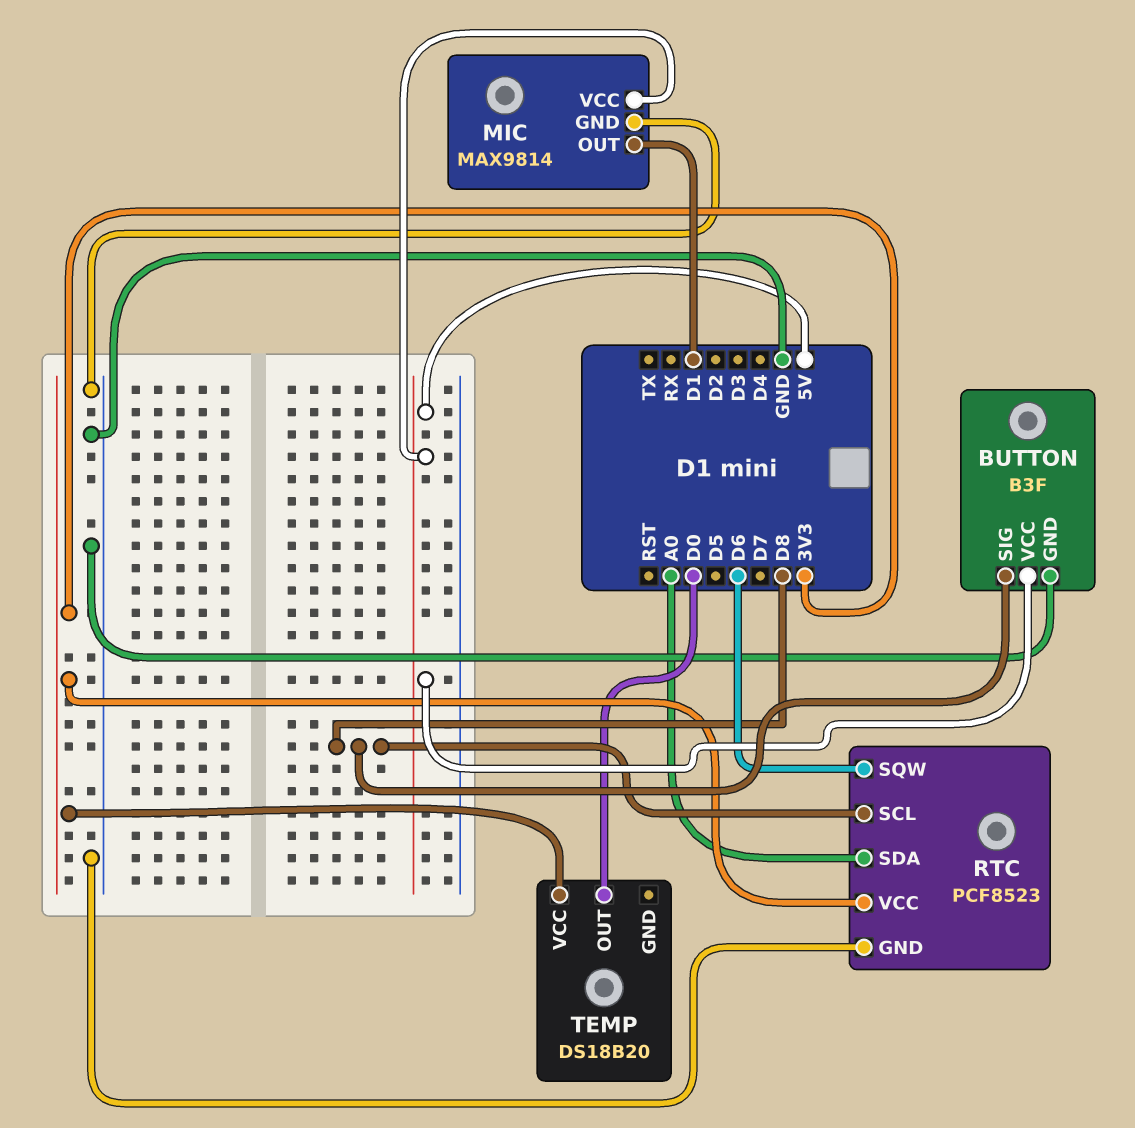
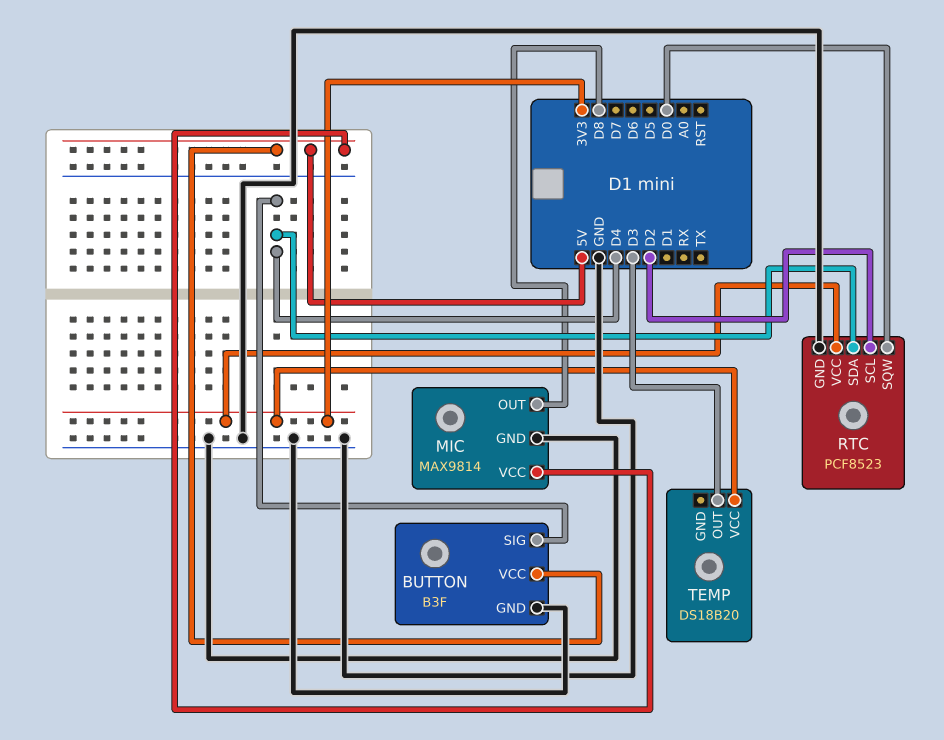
BUTTON pin SIG: D8 -> D4
MIC pin OUT: D1 -> D8
RTC pin SCL: D8 -> D2
RTC pin SDA: A0 -> D4
RTC pin SQW: D6 -> D0
TEMP pin OUT: D0 -> D3

